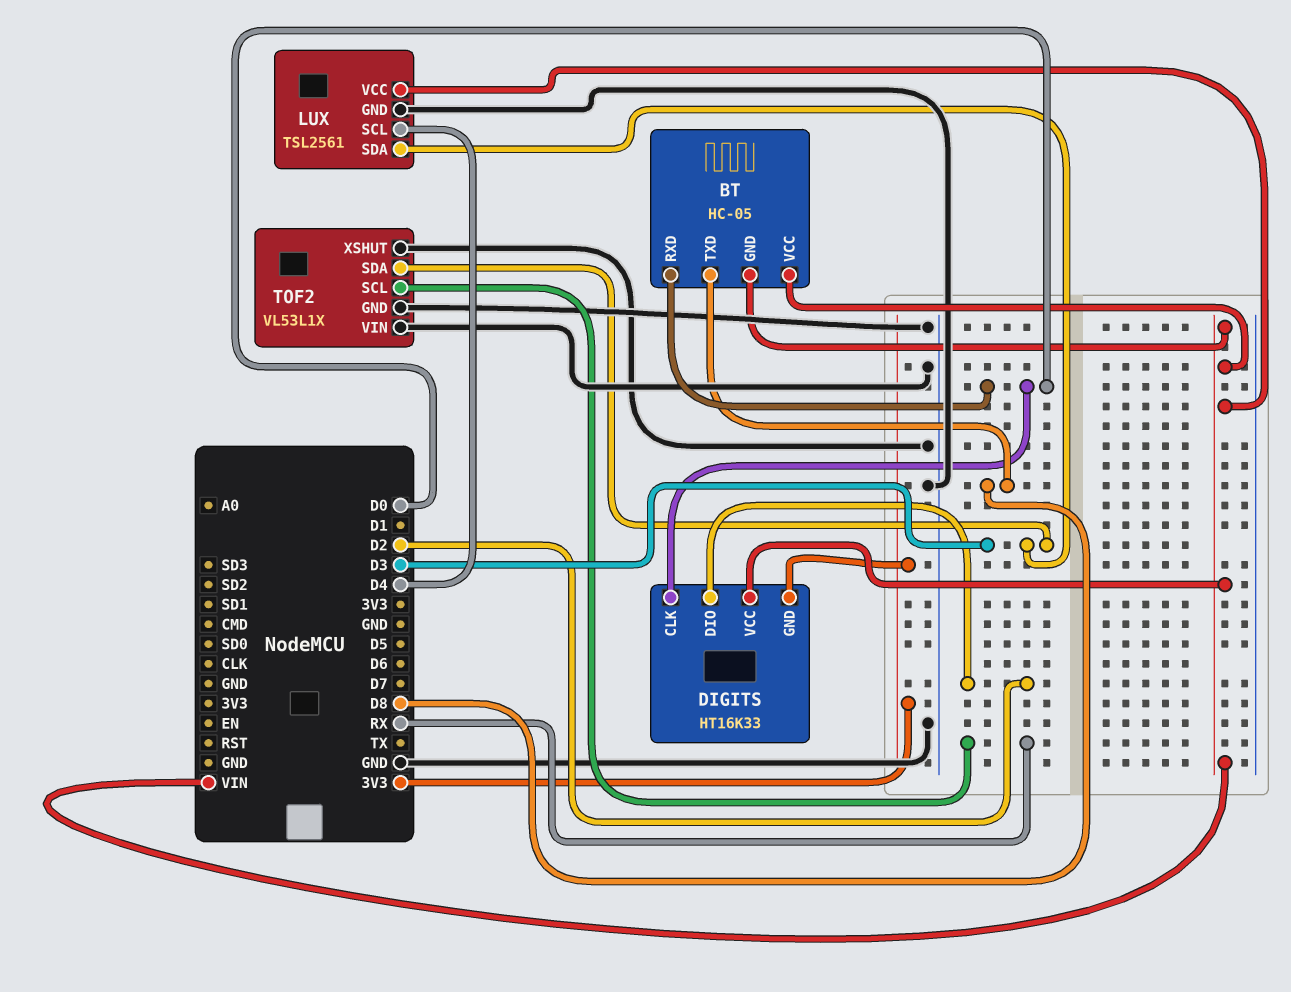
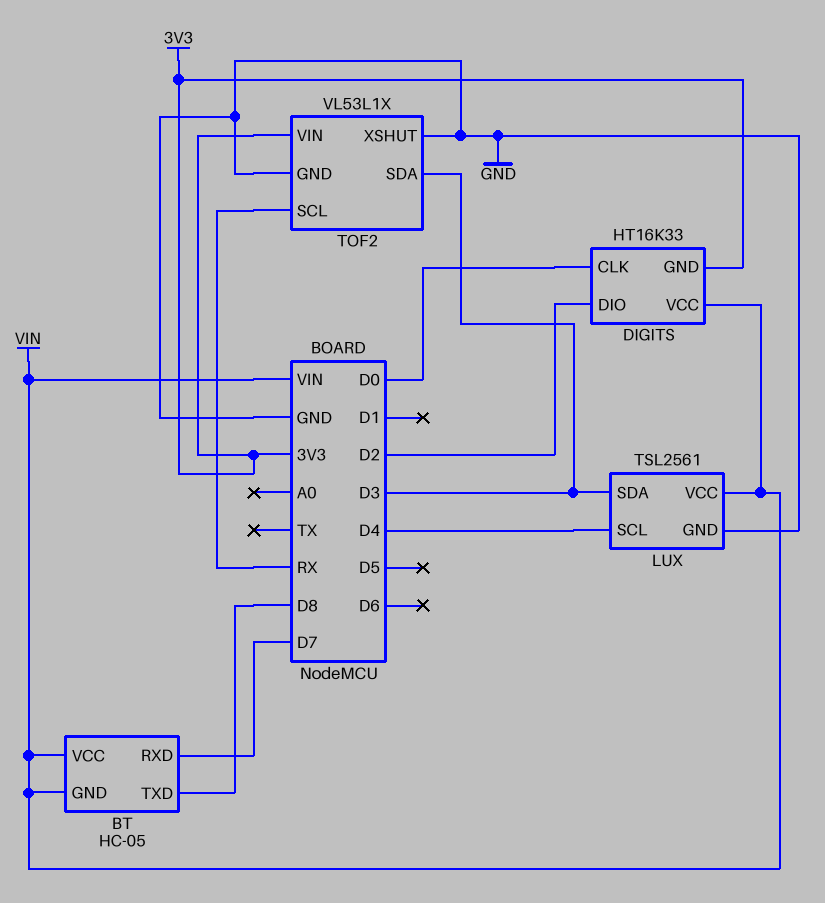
BT pin RXD: D0 -> D7
TOF2 pin VIN: GND -> 3V3

